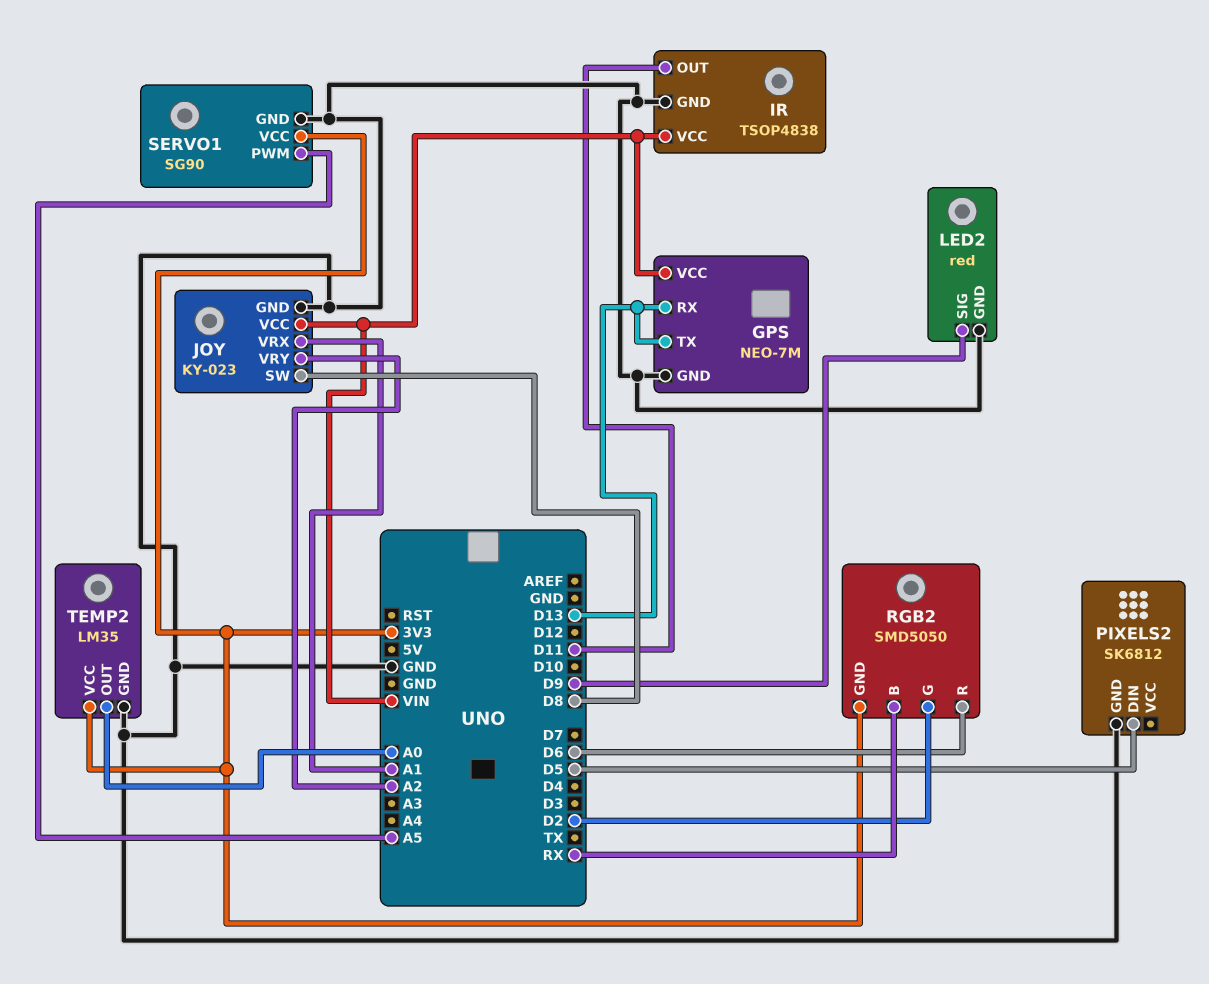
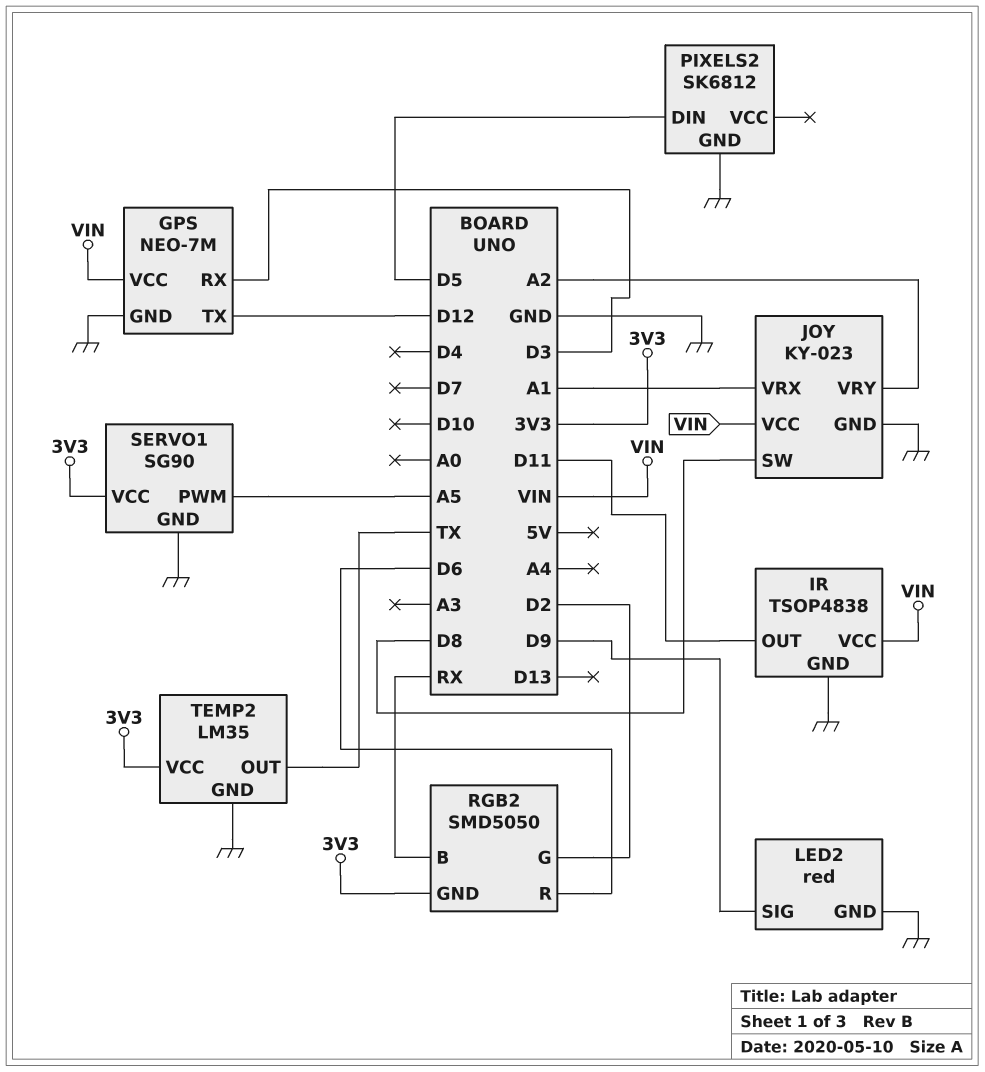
GPS pin RX: D13 -> D3
GPS pin TX: D13 -> D12
TEMP2 pin OUT: A0 -> TX

